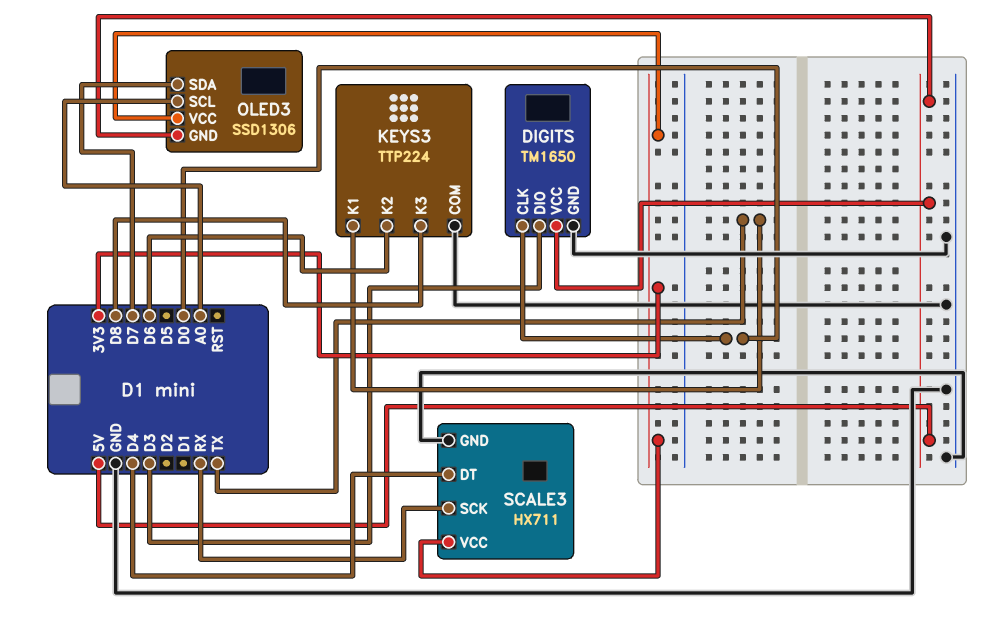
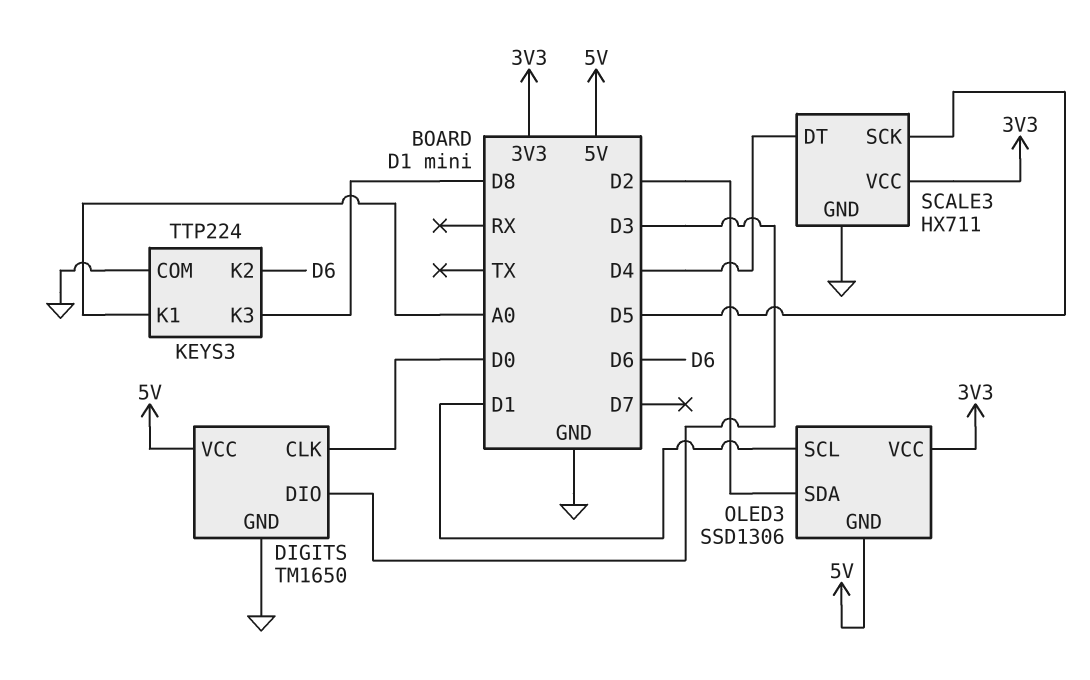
KEYS3 pin K1: TX -> A0
OLED3 pin SCL: A0 -> D1
OLED3 pin SDA: D7 -> D2
SCALE3 pin SCK: RX -> D5

